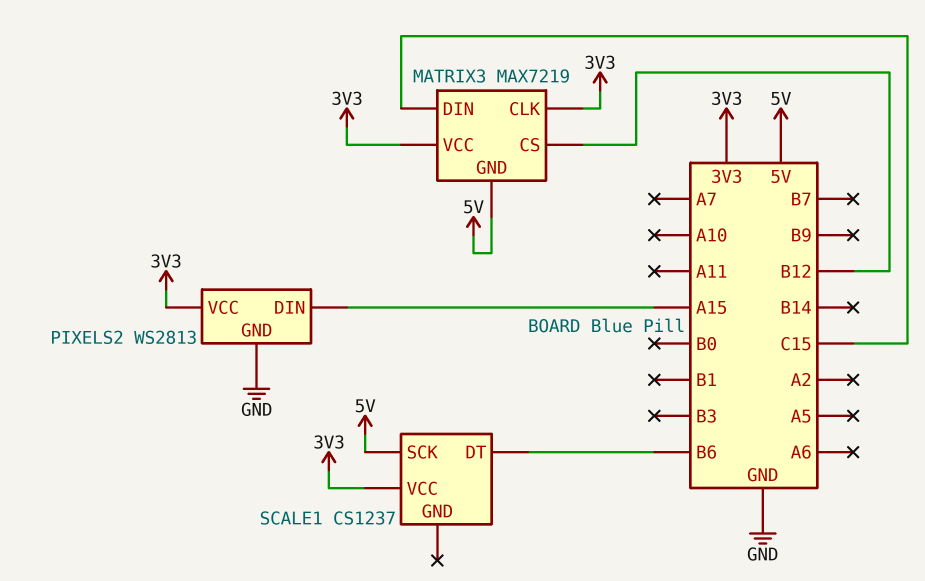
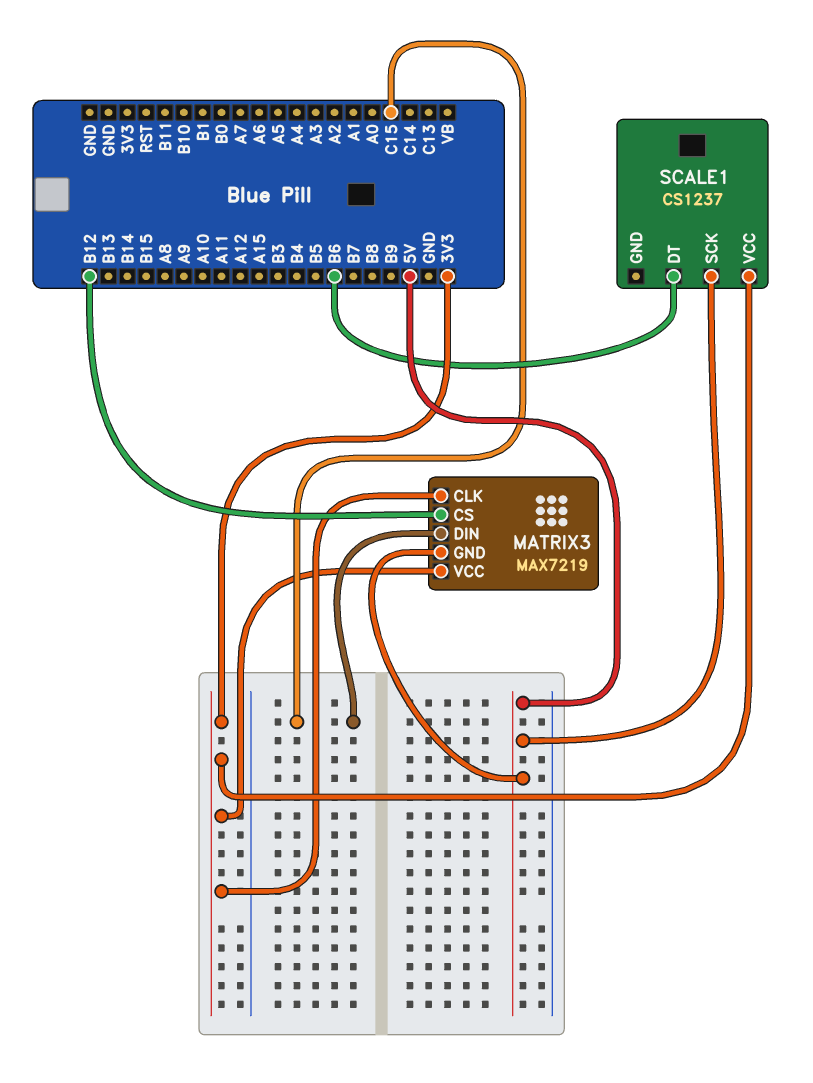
PIXELS2: WS2813 -> none
PIXELS2 pin DIN: A15 -> none
PIXELS2 pin GND: GND -> none
PIXELS2 pin VCC: 3V3 -> none

